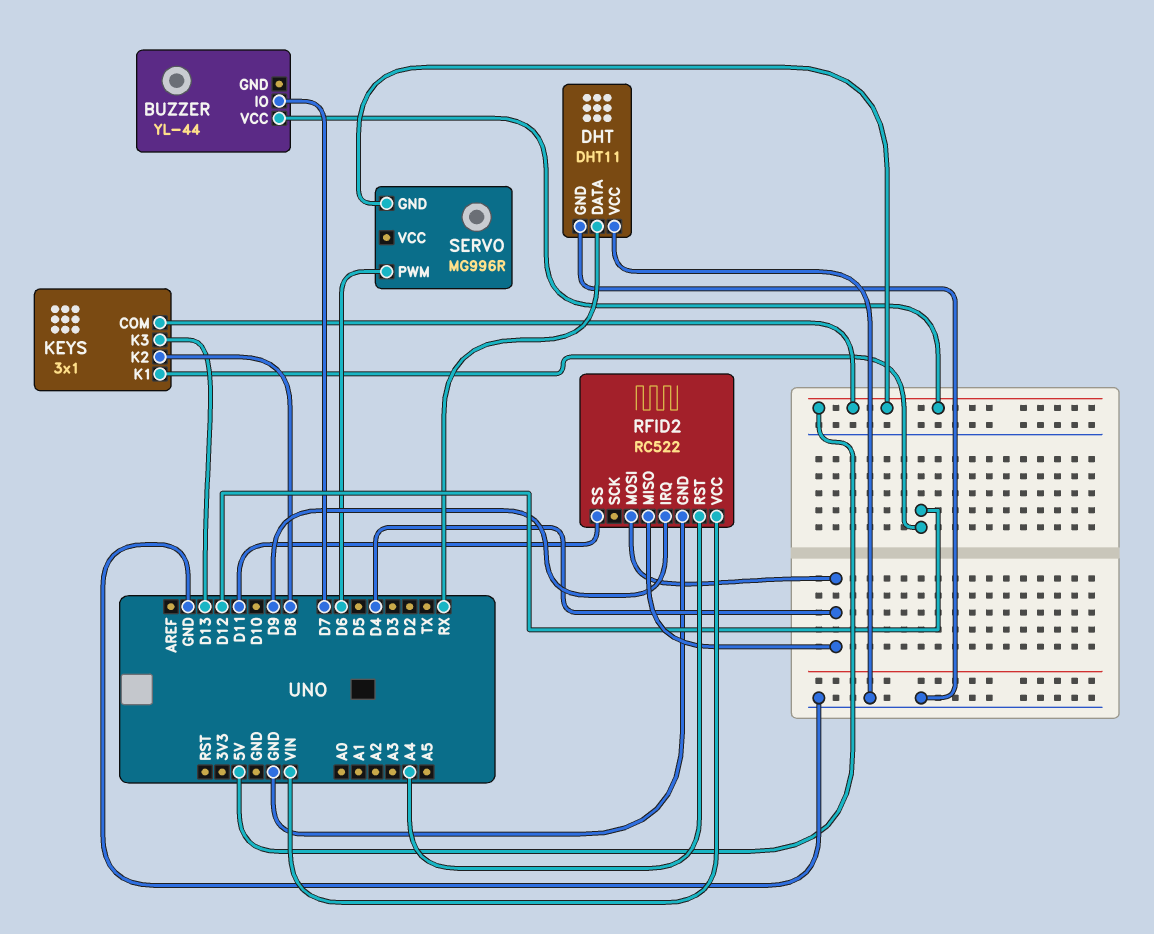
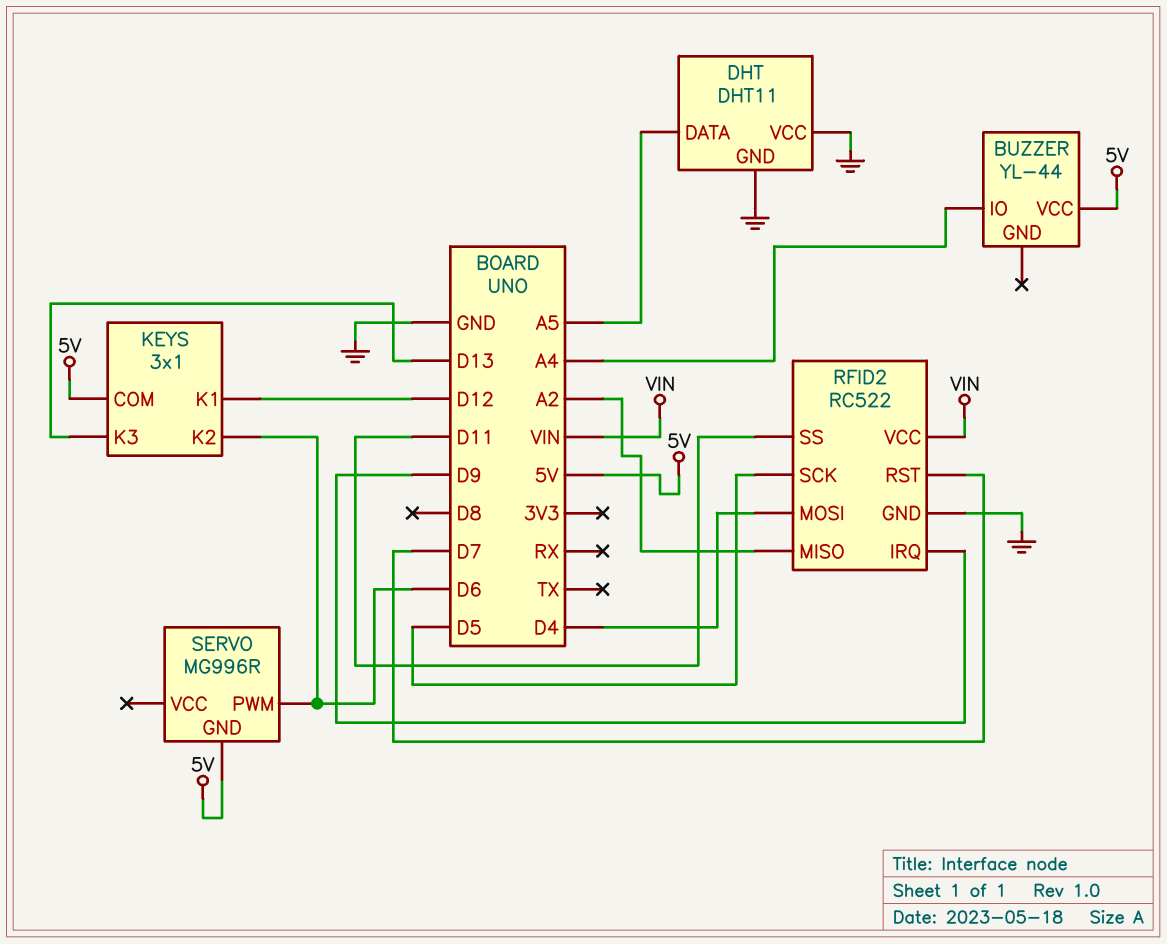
BUZZER pin IO: D7 -> A4
DHT pin DATA: RX -> A5
KEYS pin K2: D8 -> D6
RFID2 pin MISO: D4 -> A2
RFID2 pin RST: A4 -> D7
RFID2 pin SCK: none -> D5

